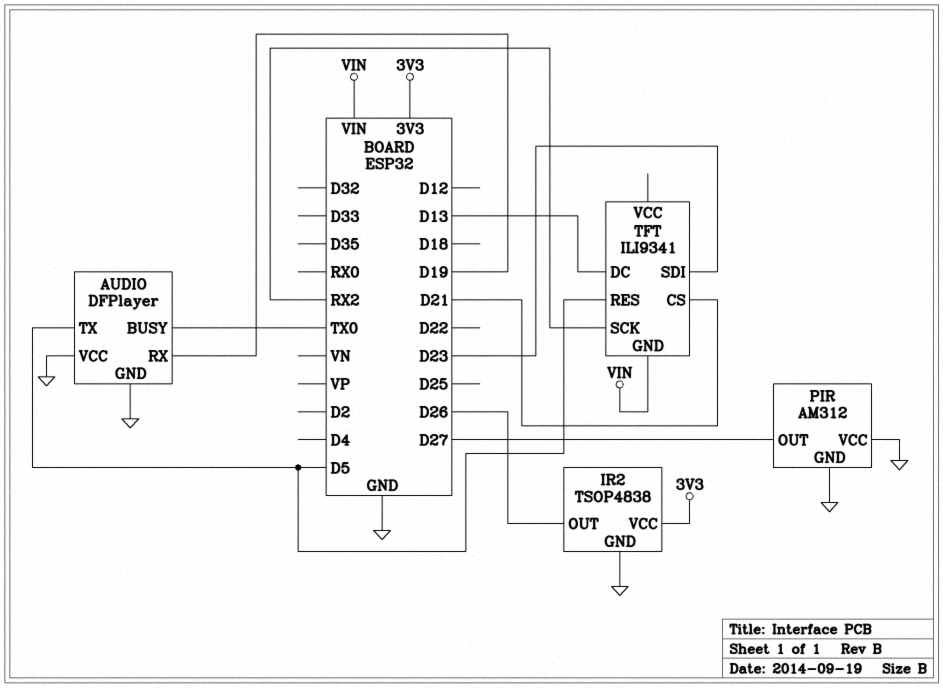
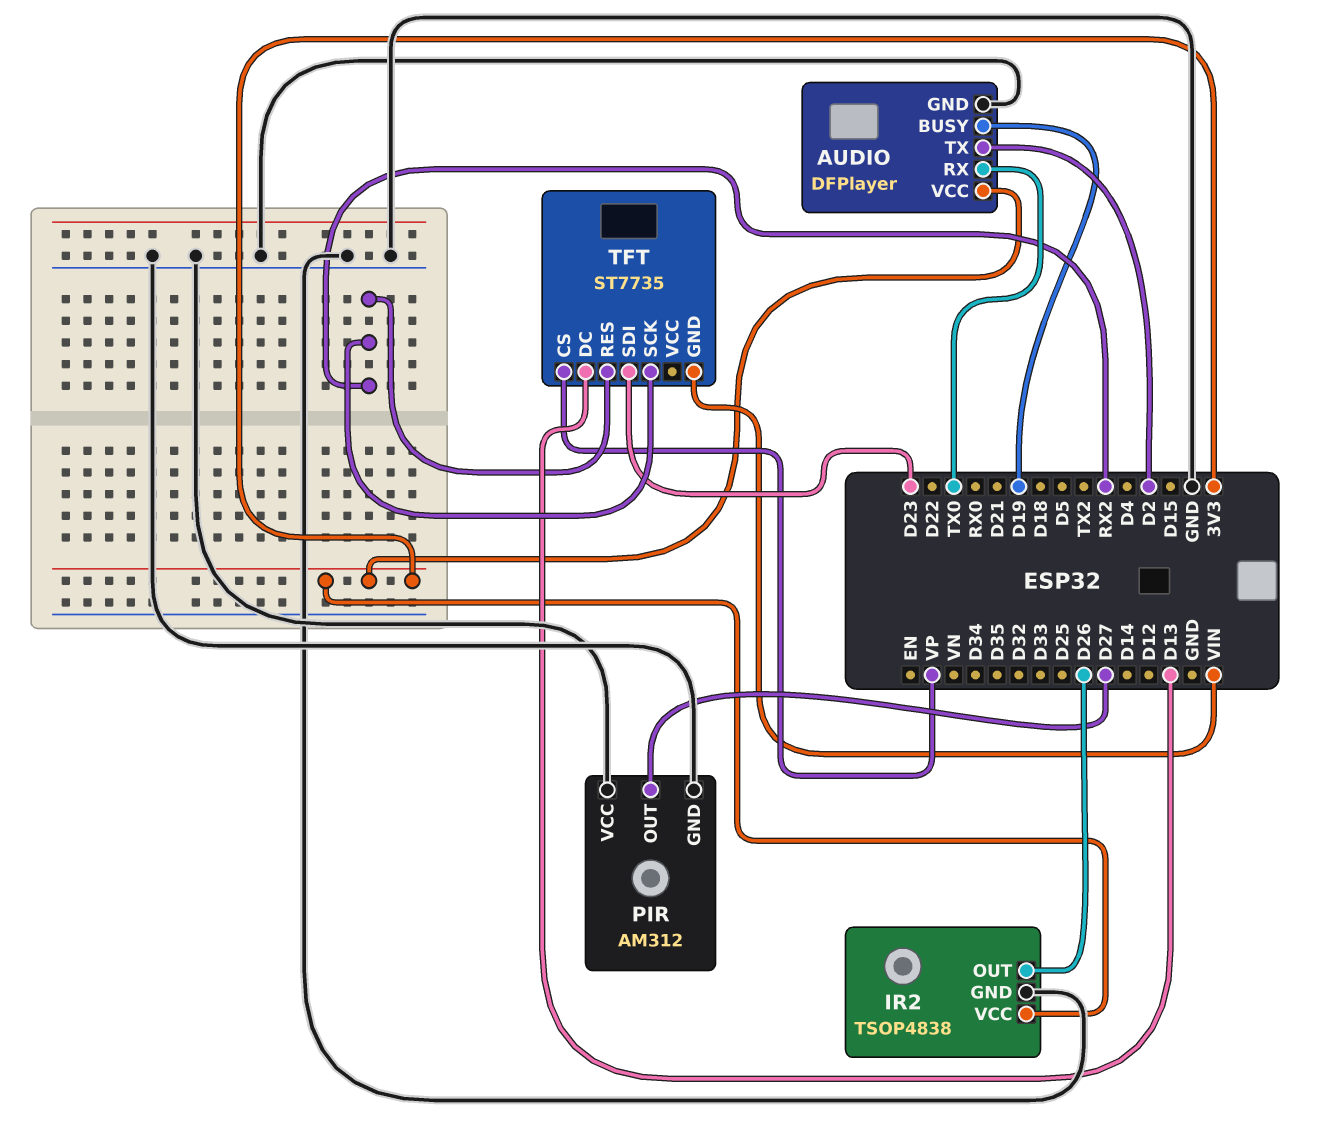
AUDIO pin BUSY: TX0 -> D19
AUDIO pin RX: D19 -> TX0
AUDIO pin TX: D5 -> D2
AUDIO pin VCC: GND -> 3V3
TFT: ILI9341 -> ST7735
TFT pin CS: D21 -> VP
TFT pin RES: D5 -> RX2

